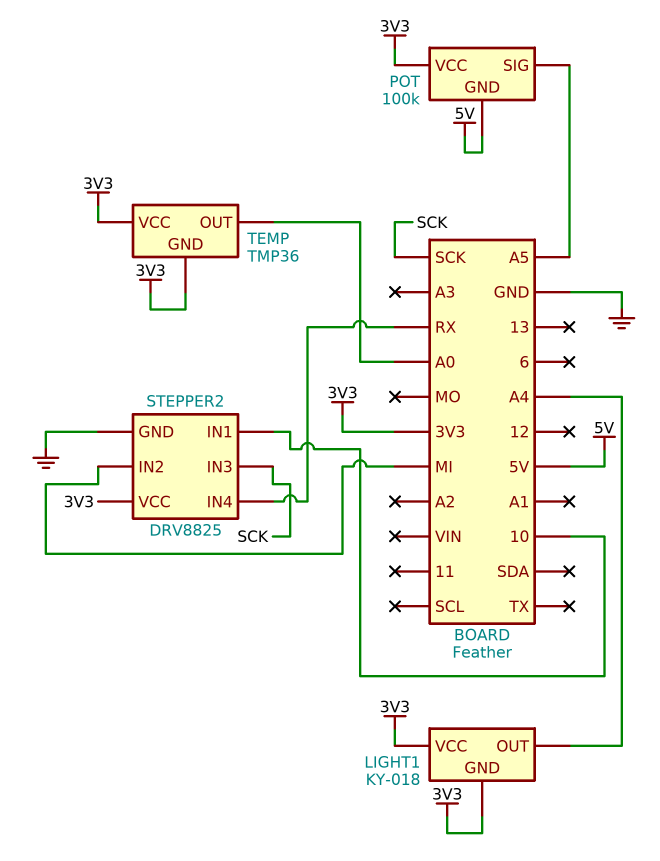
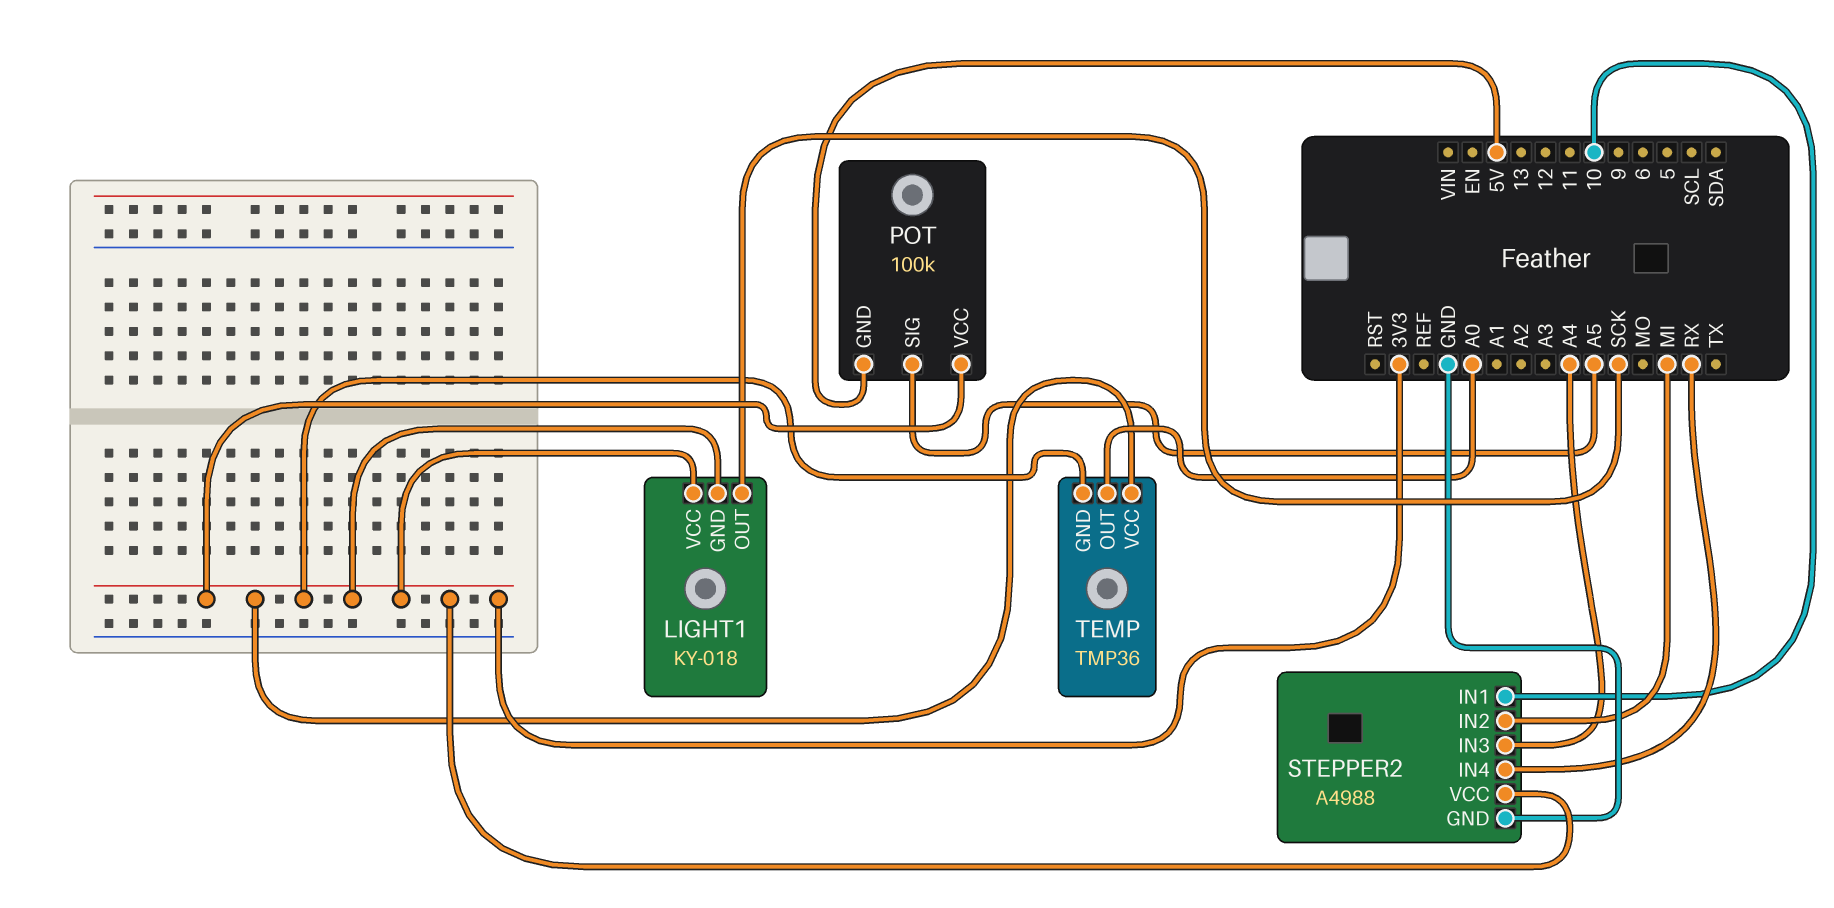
LIGHT1 pin OUT: A4 -> SCK
STEPPER2: DRV8825 -> A4988
STEPPER2 pin IN3: SCK -> A4

